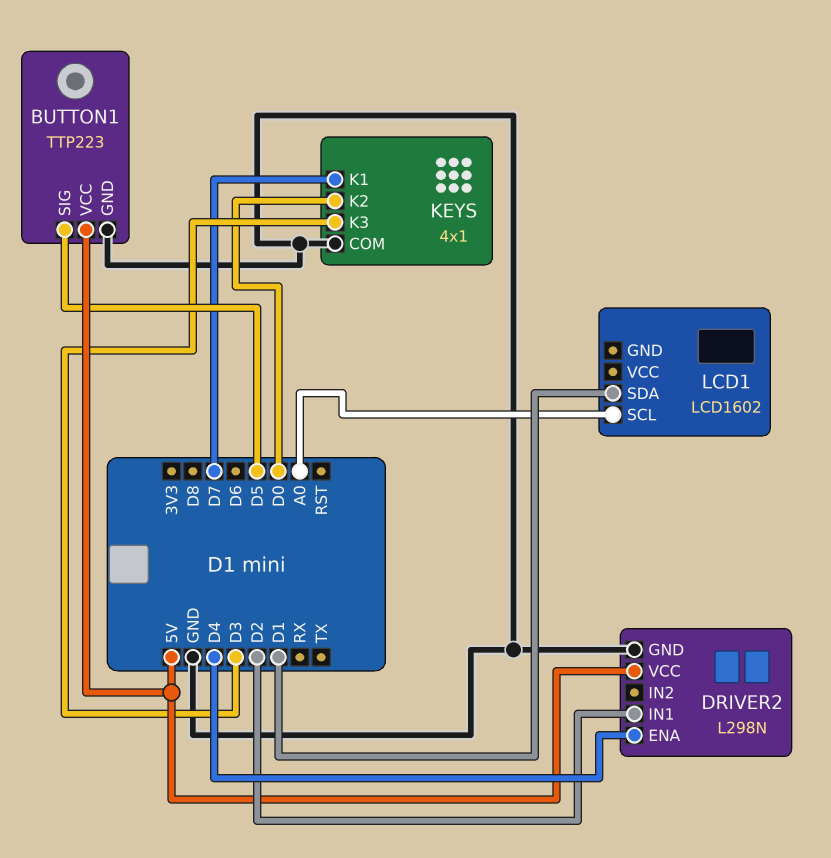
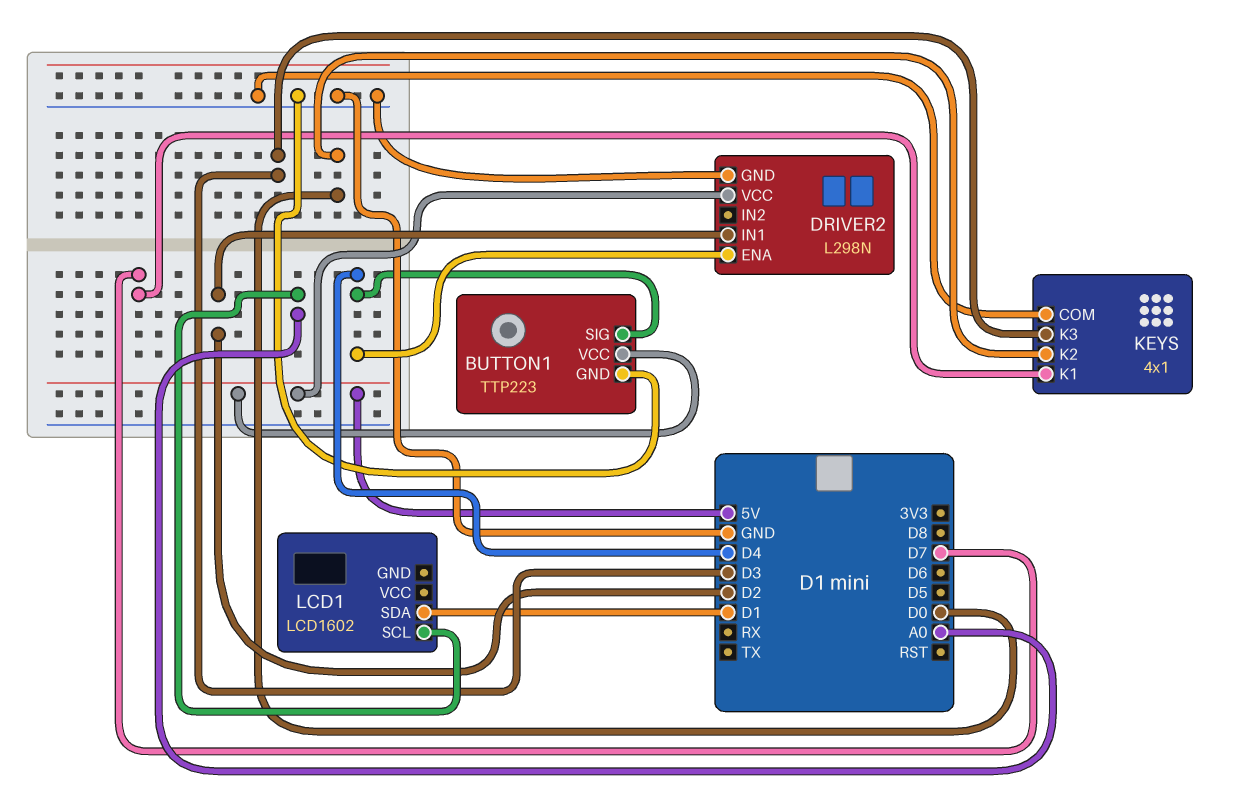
BUTTON1 pin SIG: D5 -> D4

